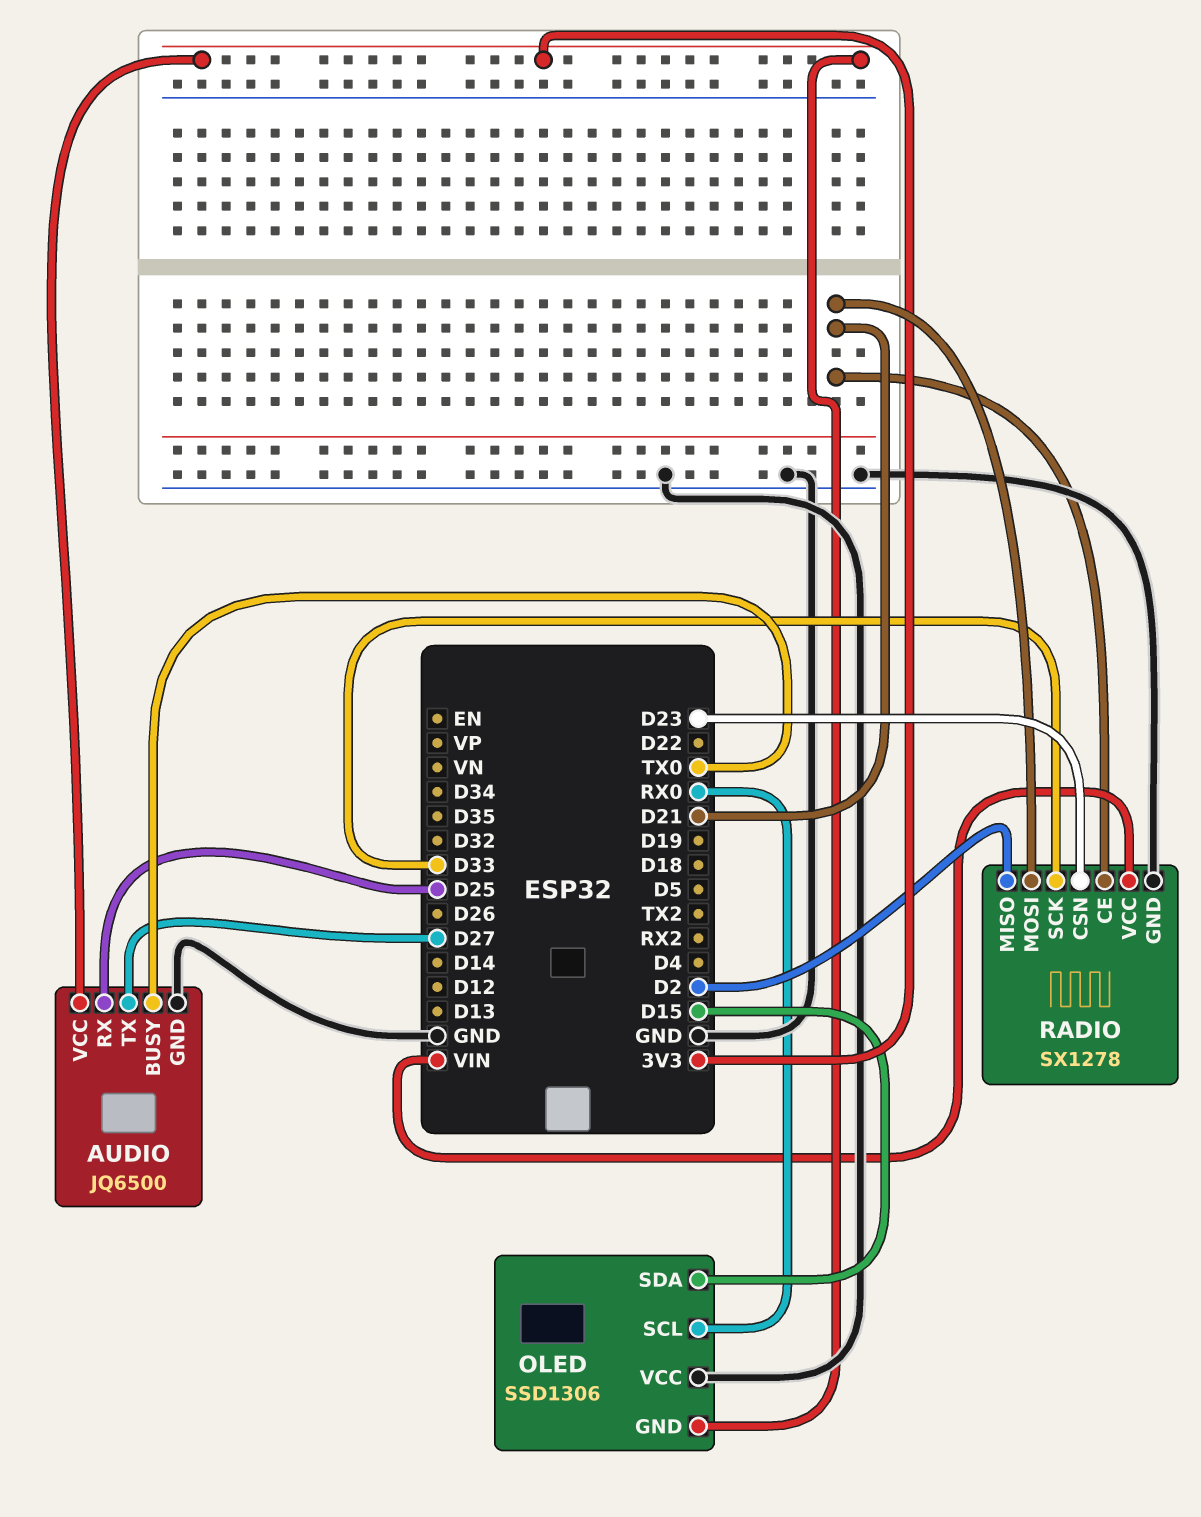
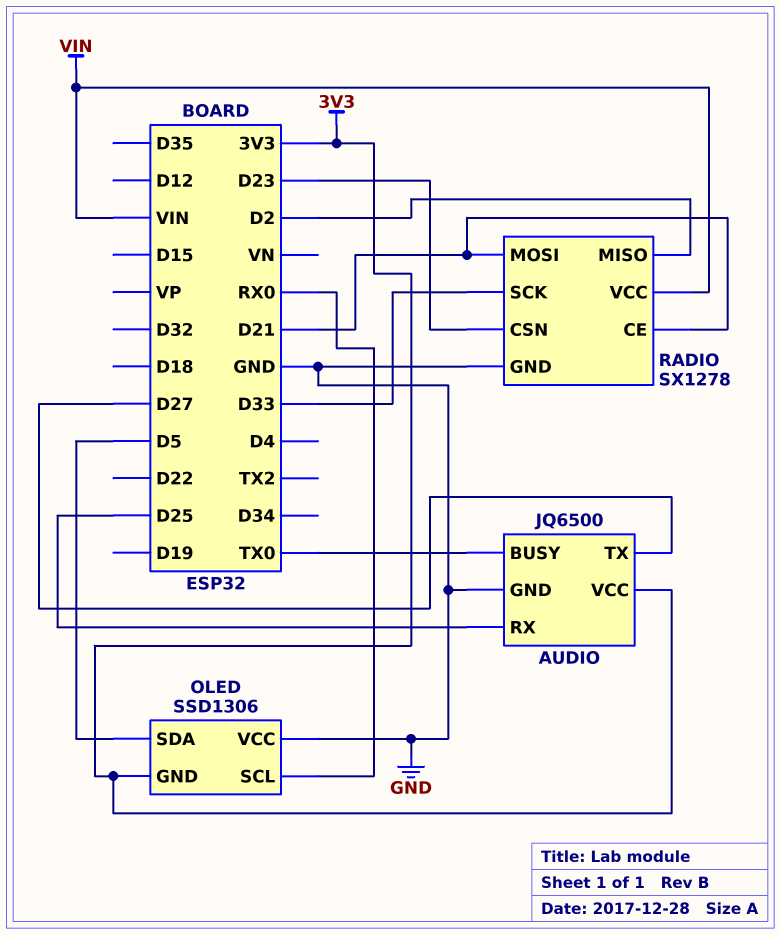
OLED pin SDA: D15 -> D5

